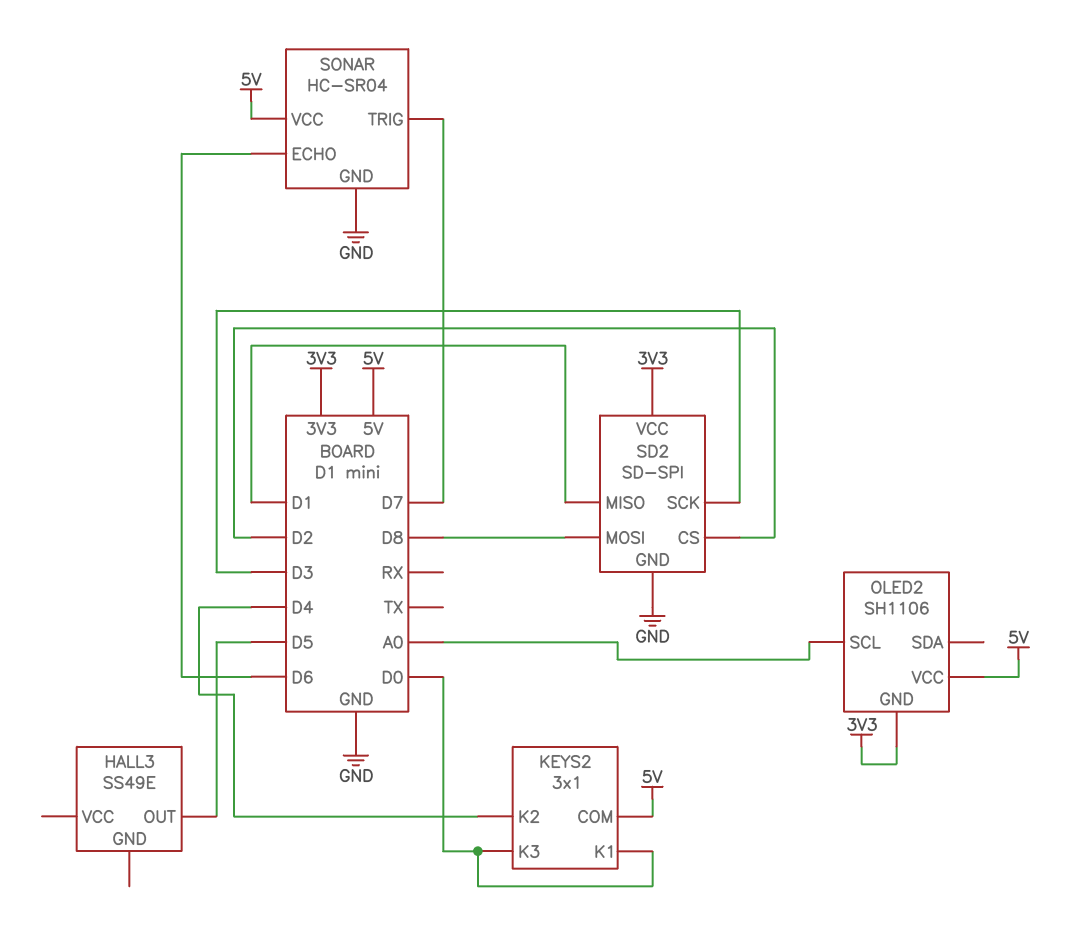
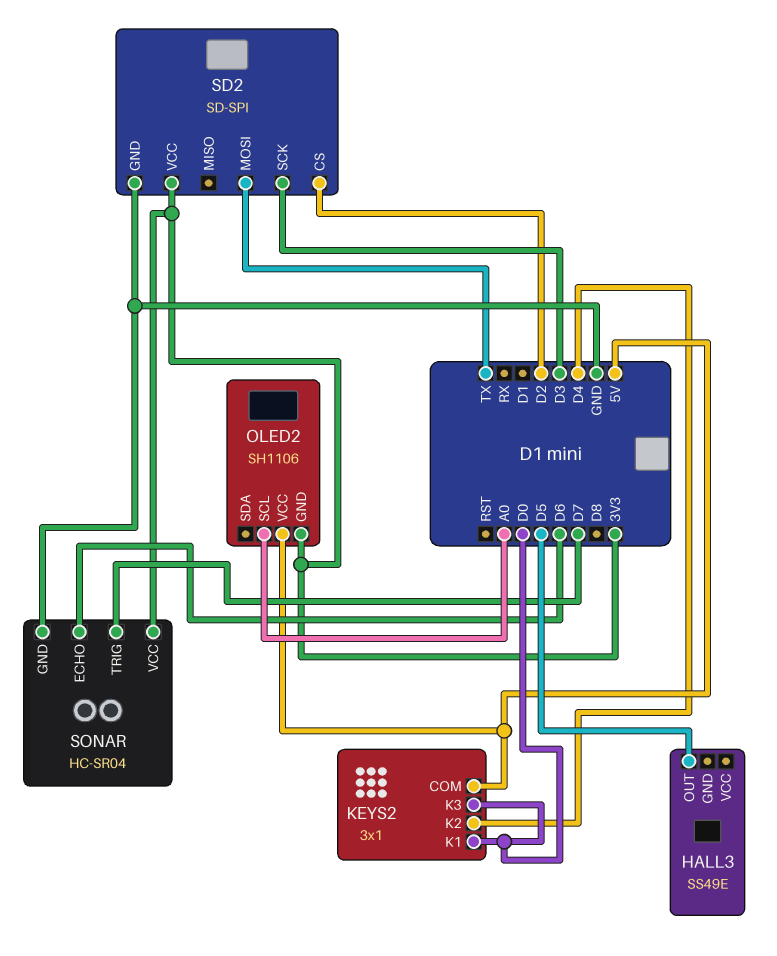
SD2 pin MISO: D1 -> none
SD2 pin MOSI: D8 -> TX
SONAR pin VCC: 5V -> 3V3

